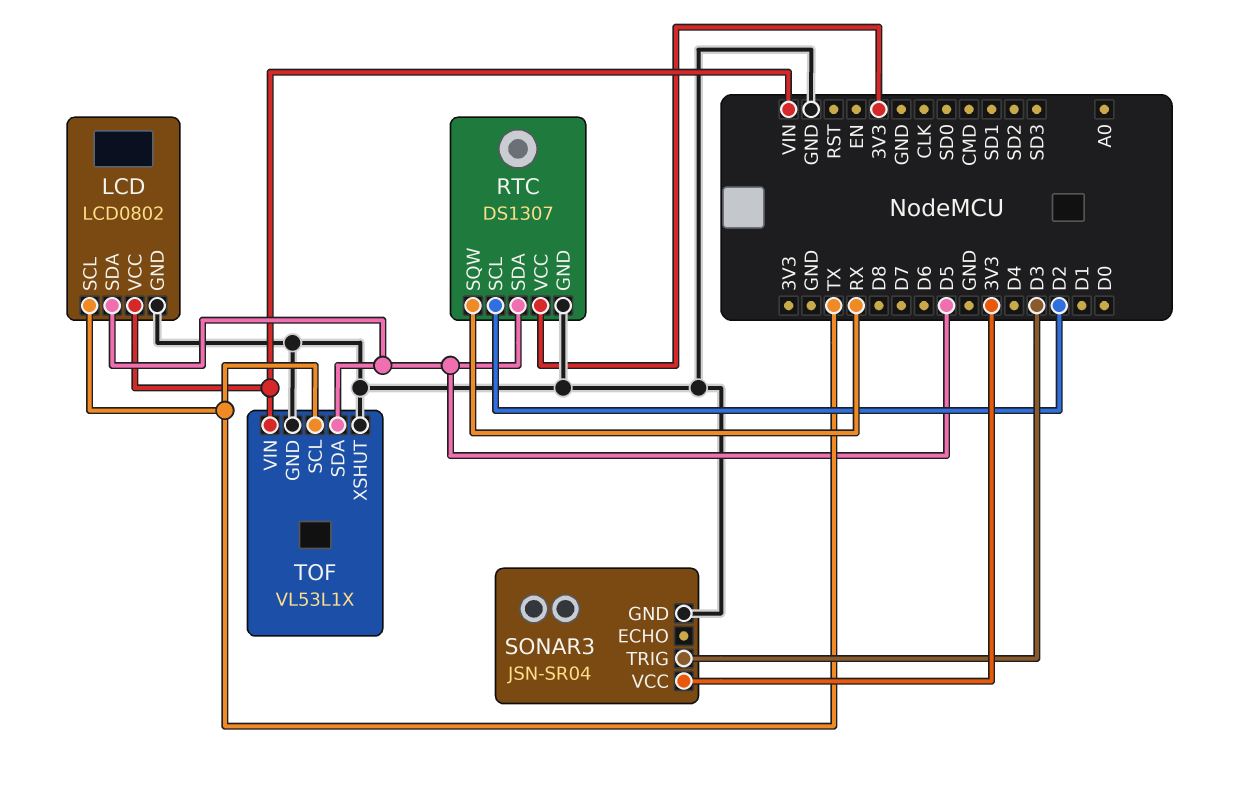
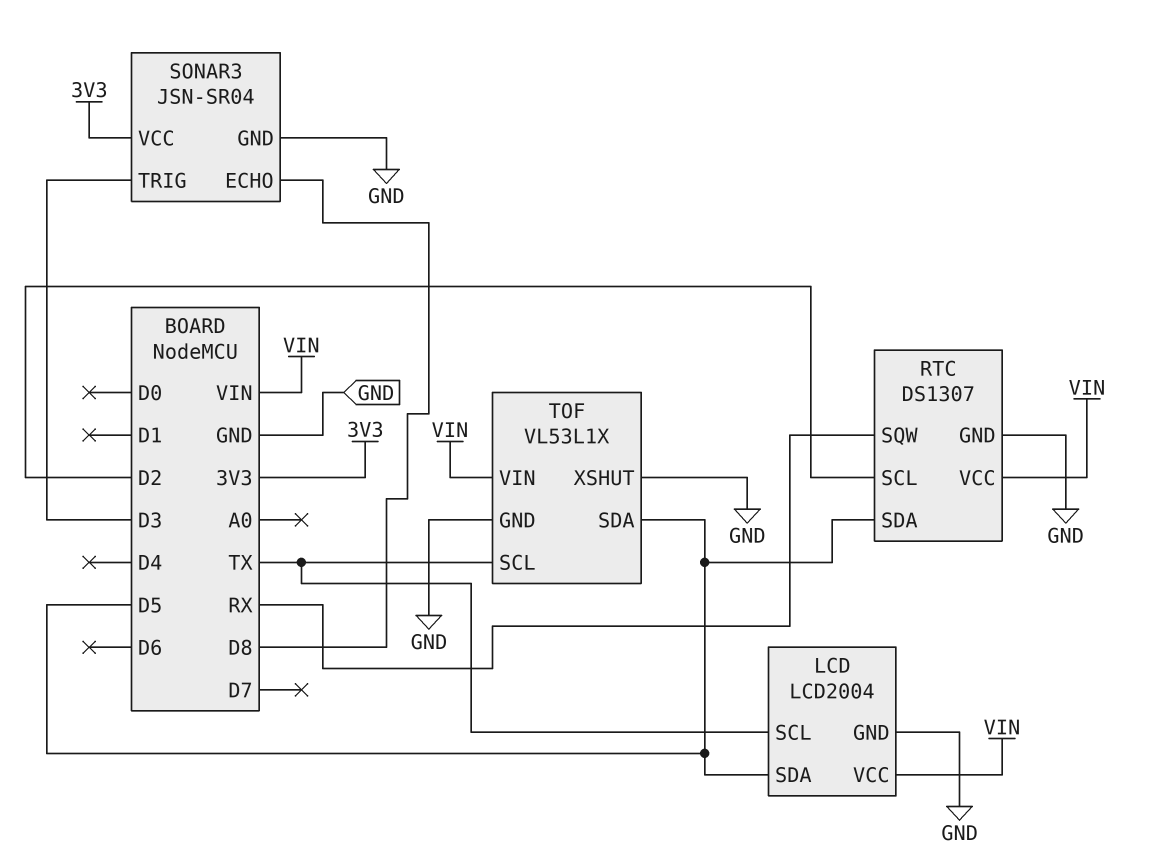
LCD: LCD0802 -> LCD2004
RTC pin VCC: 3V3 -> VIN
SONAR3 pin ECHO: none -> D8

